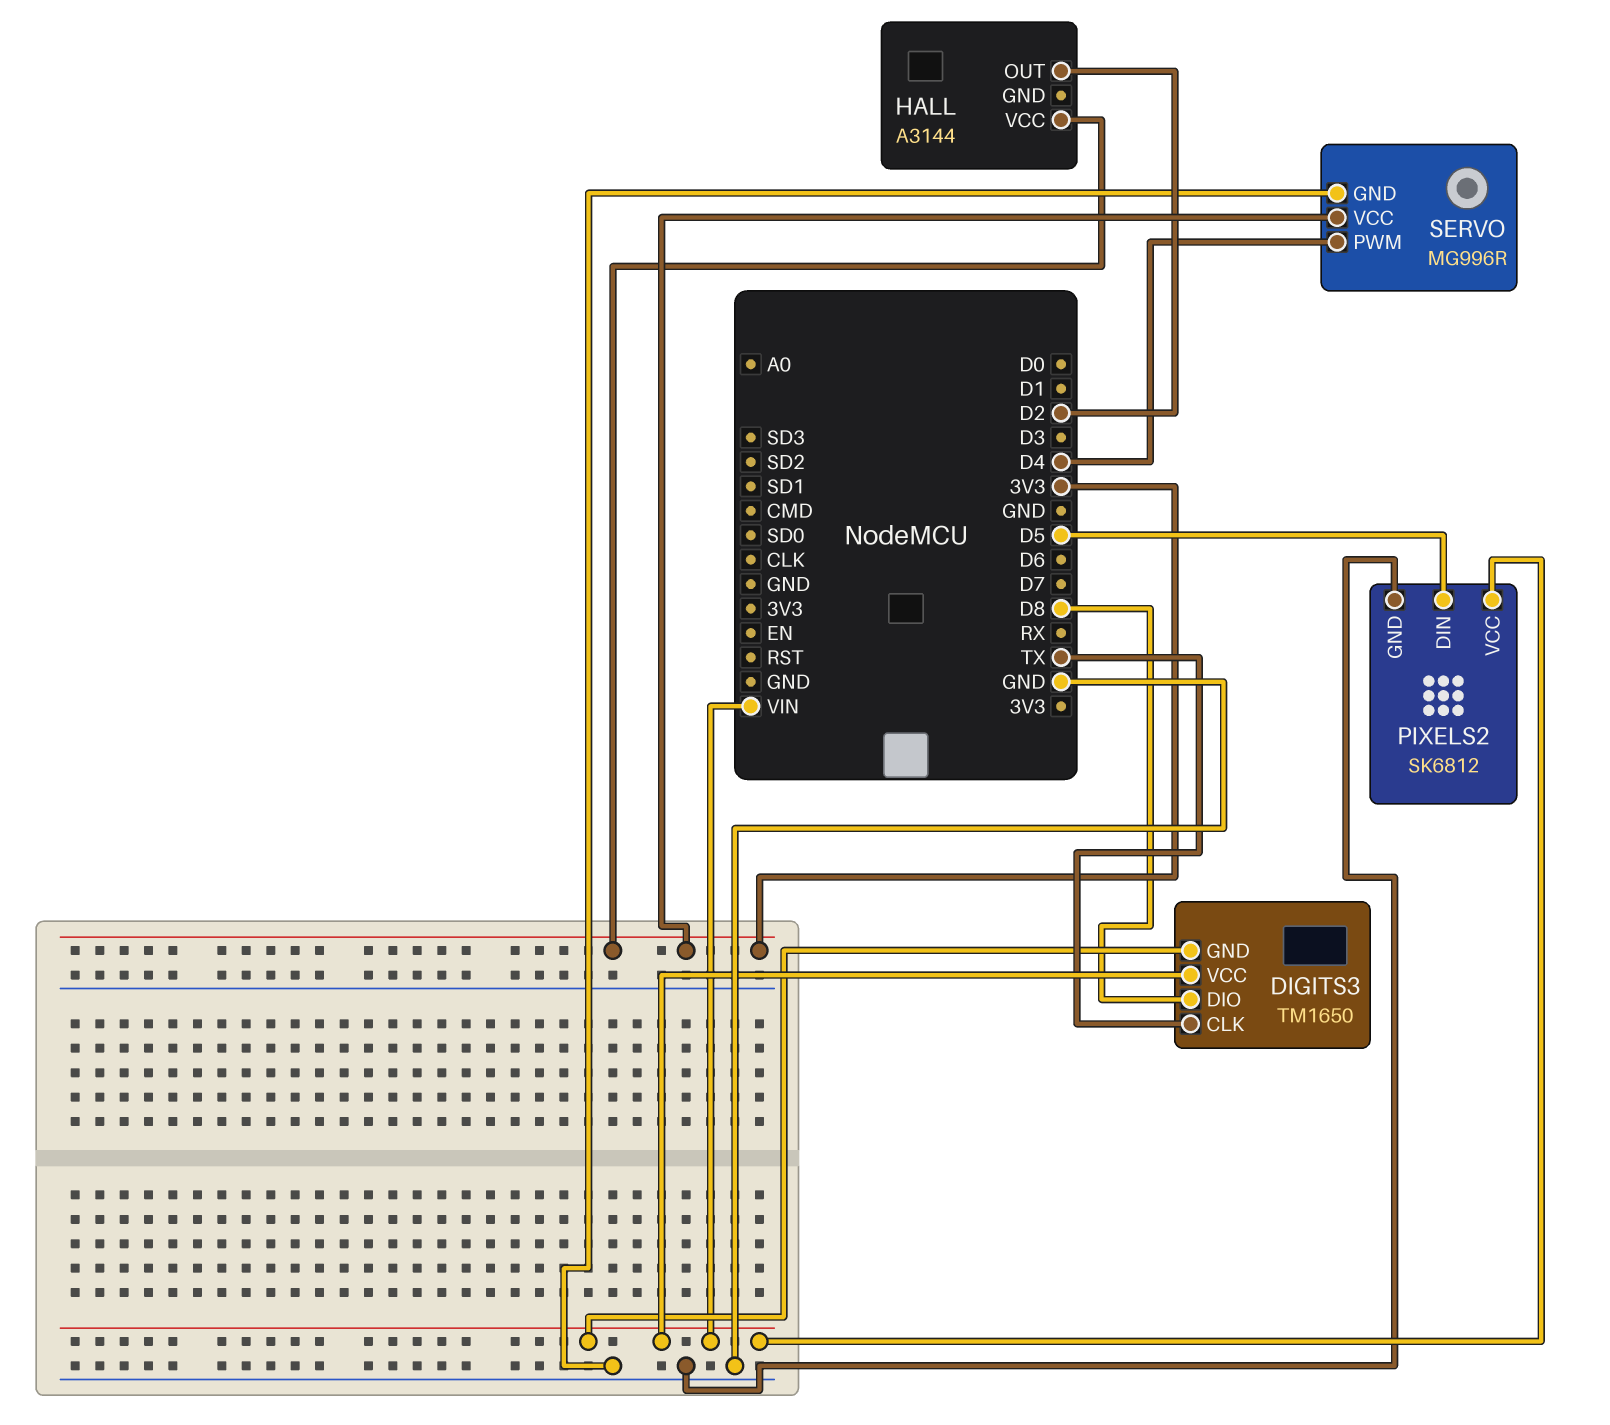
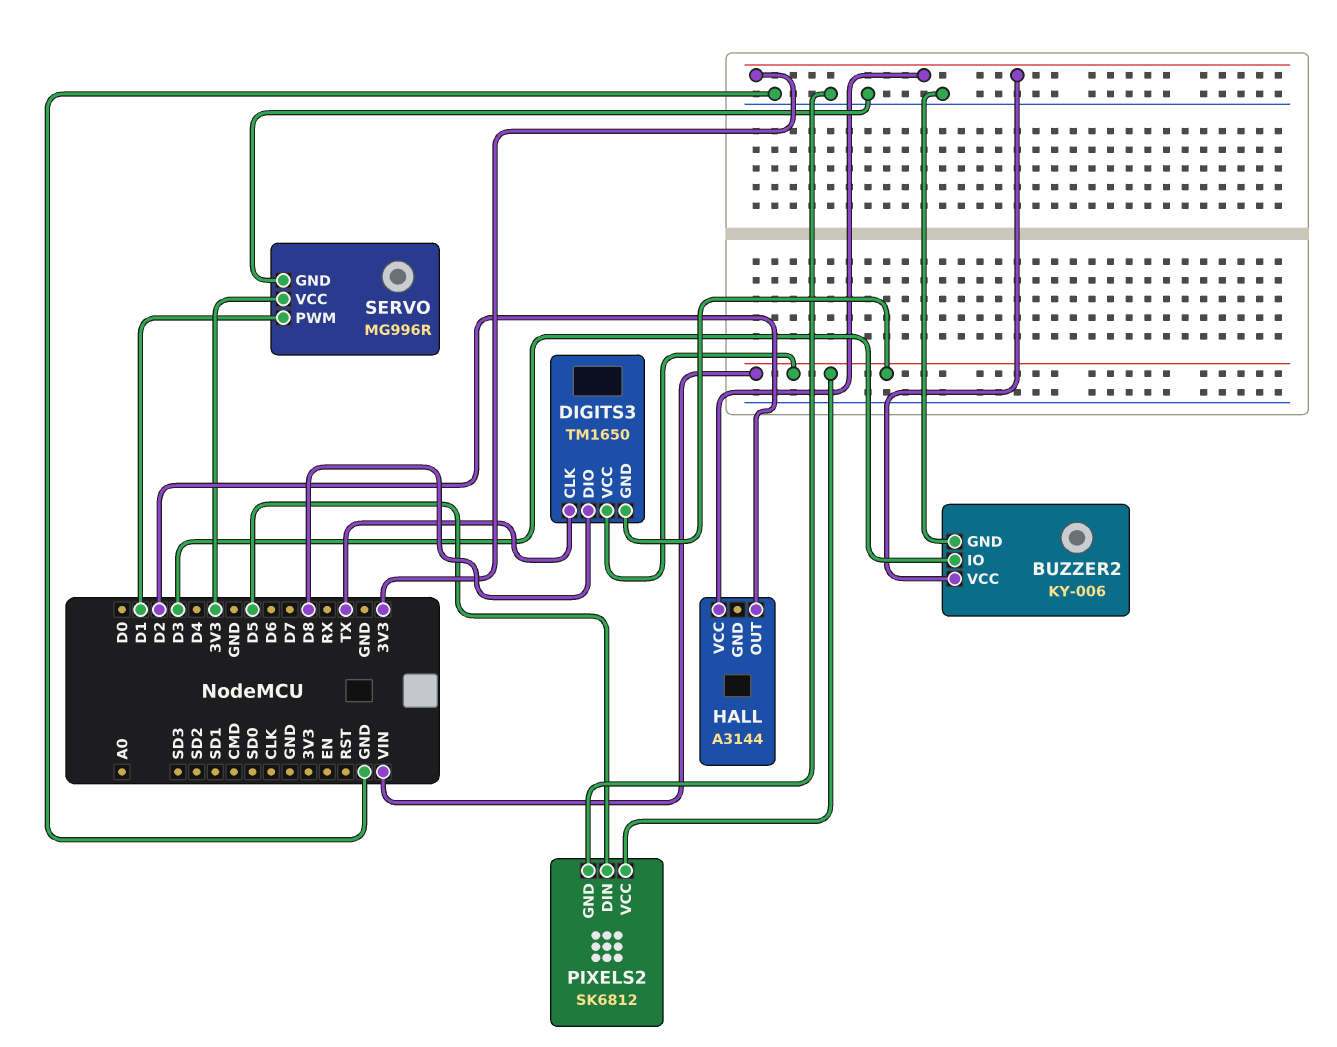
BUZZER2: none -> KY-006
BUZZER2 pin GND: none -> GND
BUZZER2 pin IO: none -> D3
BUZZER2 pin VCC: none -> 3V3
SERVO pin PWM: D4 -> D1

